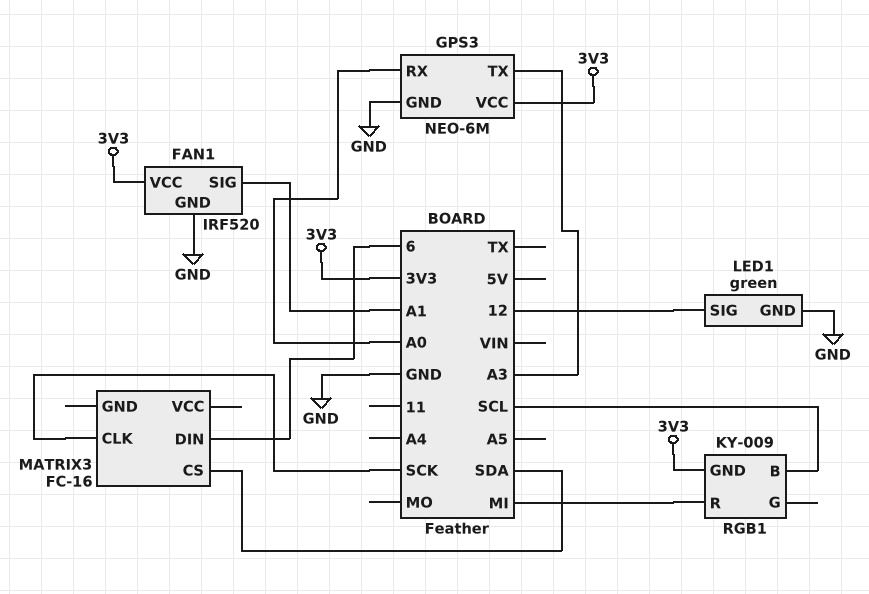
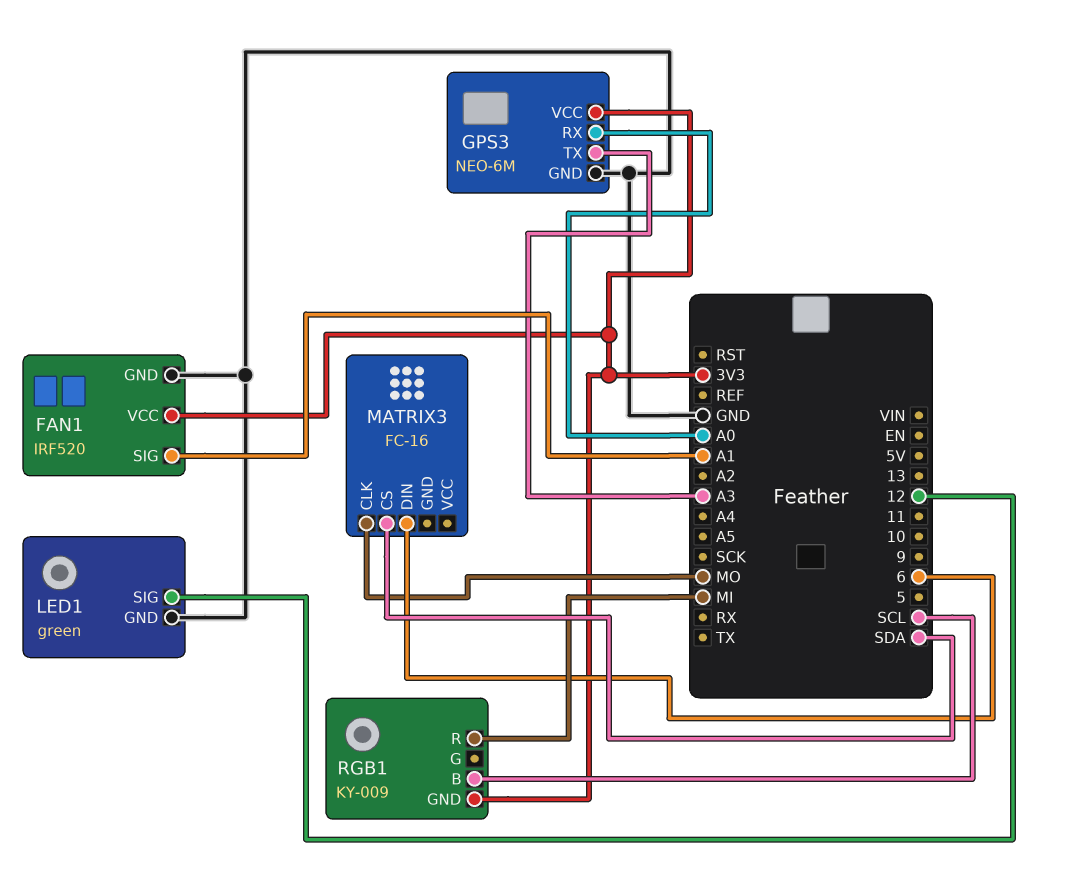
MATRIX3 pin CLK: SCK -> MO

